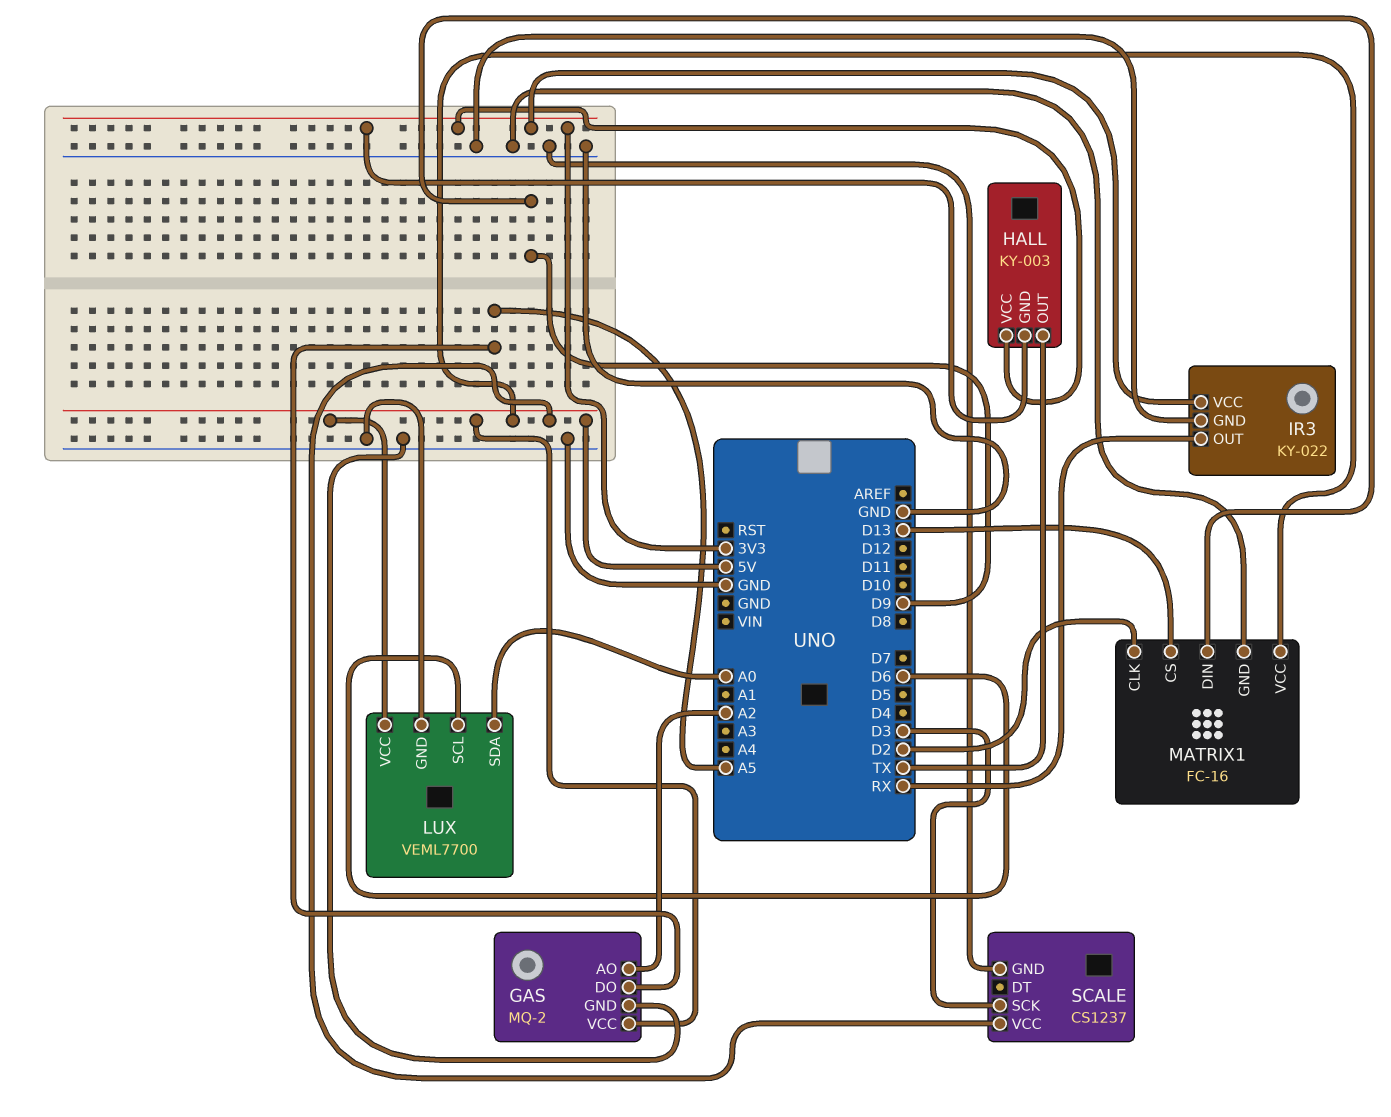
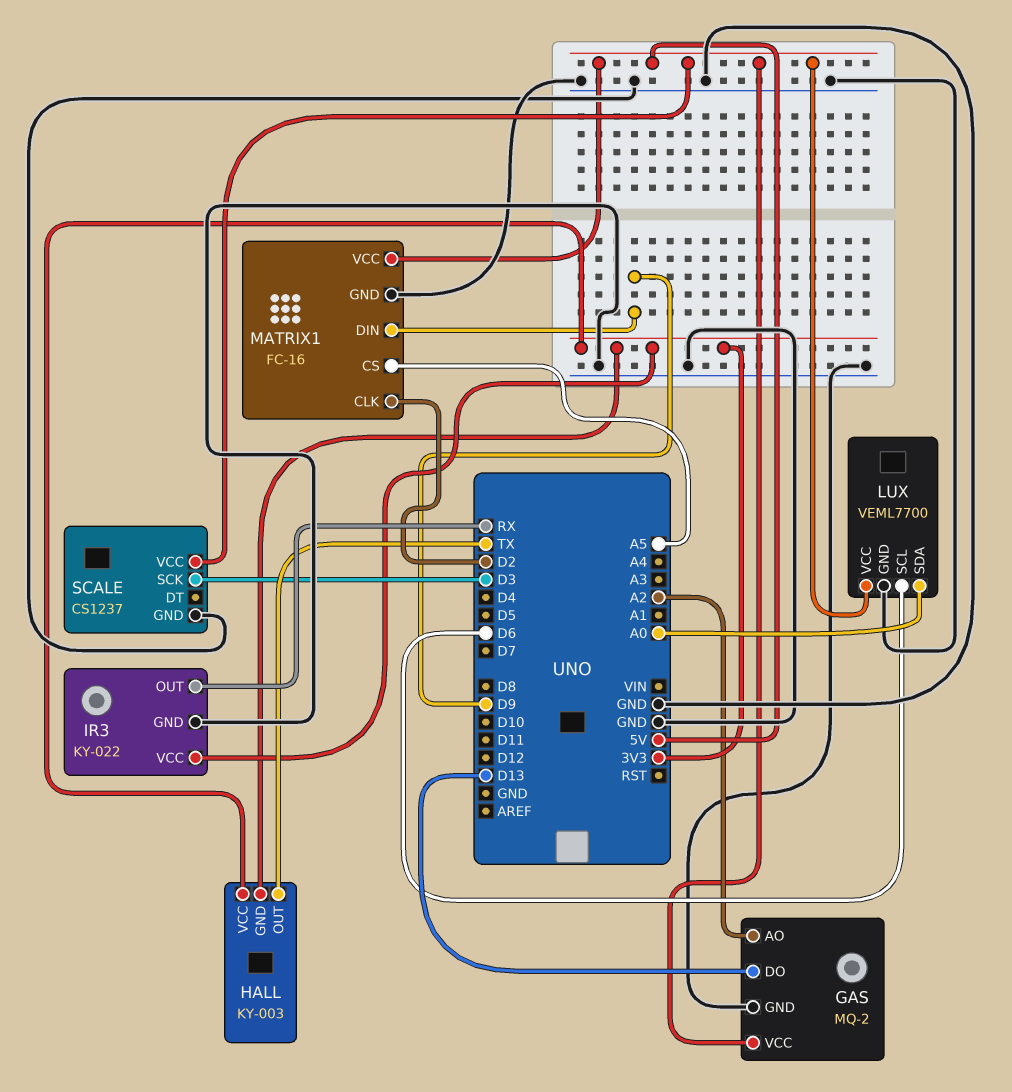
GAS pin DO: A5 -> D13
MATRIX1 pin CS: D13 -> A5

